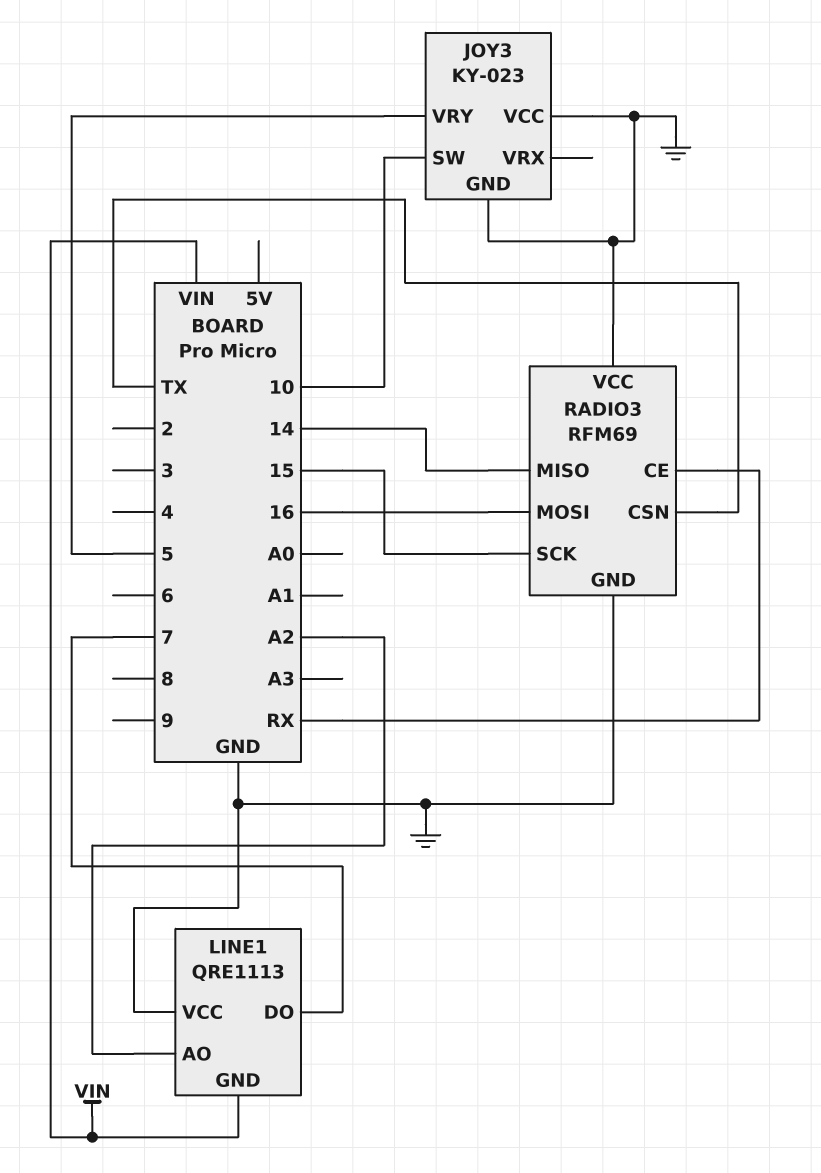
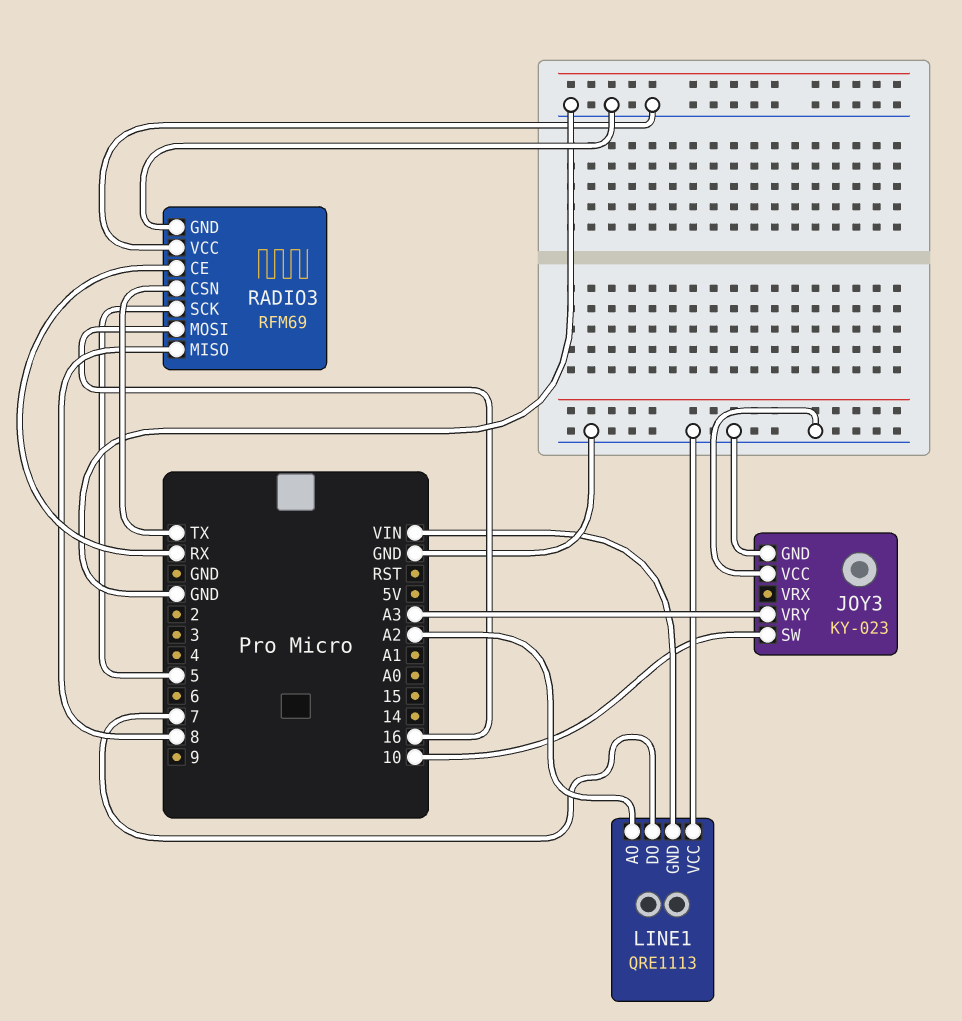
JOY3 pin VRY: 5 -> A3
RADIO3 pin MISO: 14 -> 8
RADIO3 pin SCK: 15 -> 5

